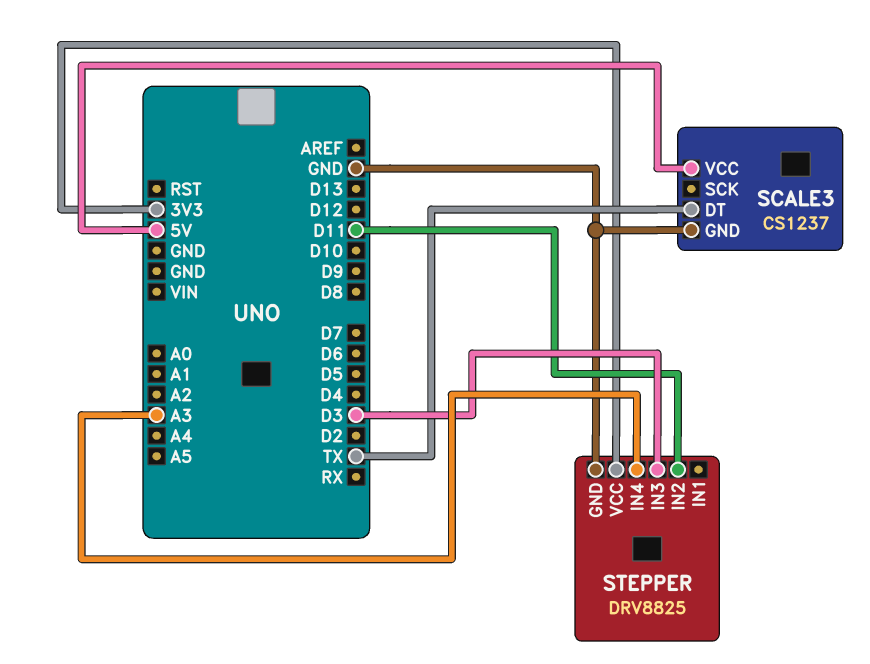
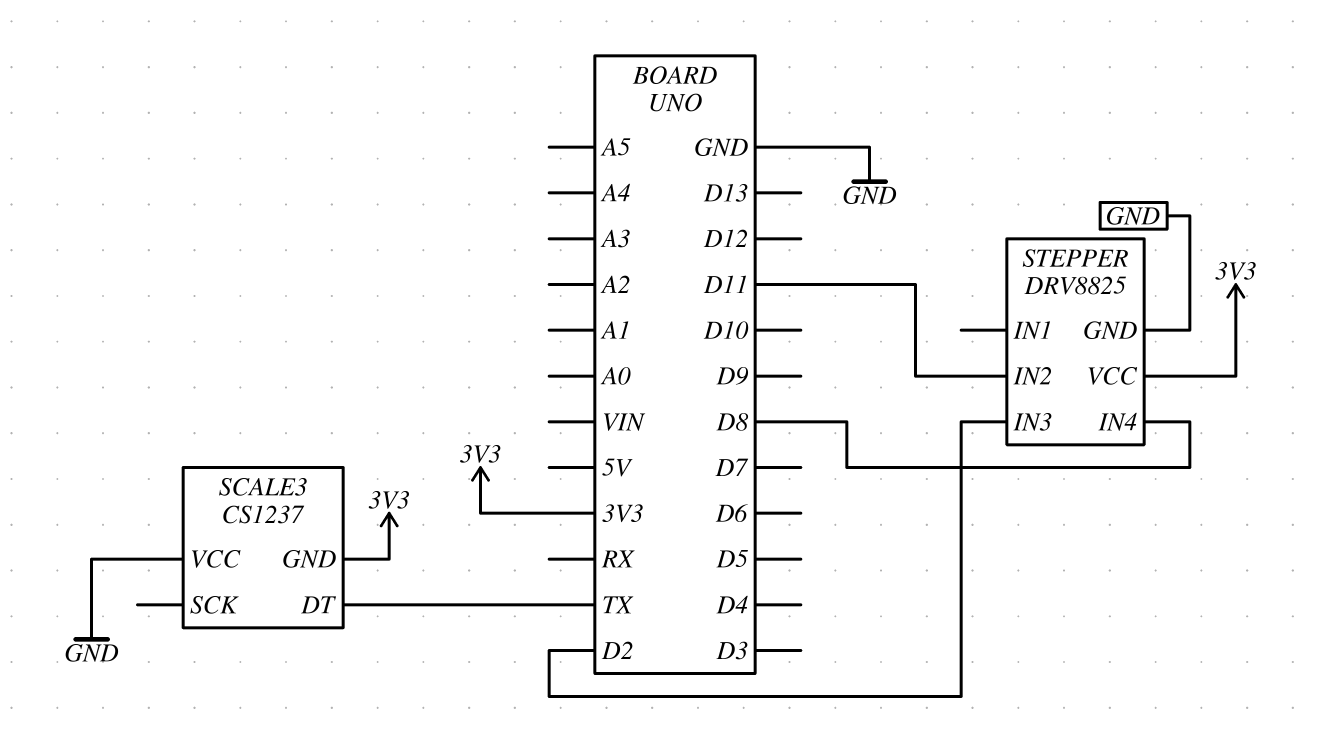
SCALE3 pin GND: GND -> 3V3
SCALE3 pin VCC: 5V -> GND
STEPPER pin IN3: D3 -> D2
STEPPER pin IN4: A3 -> D8

